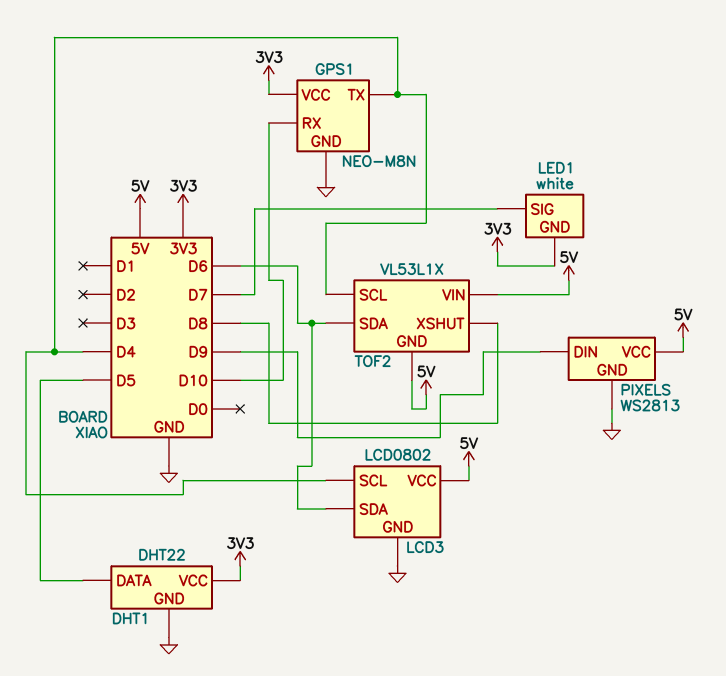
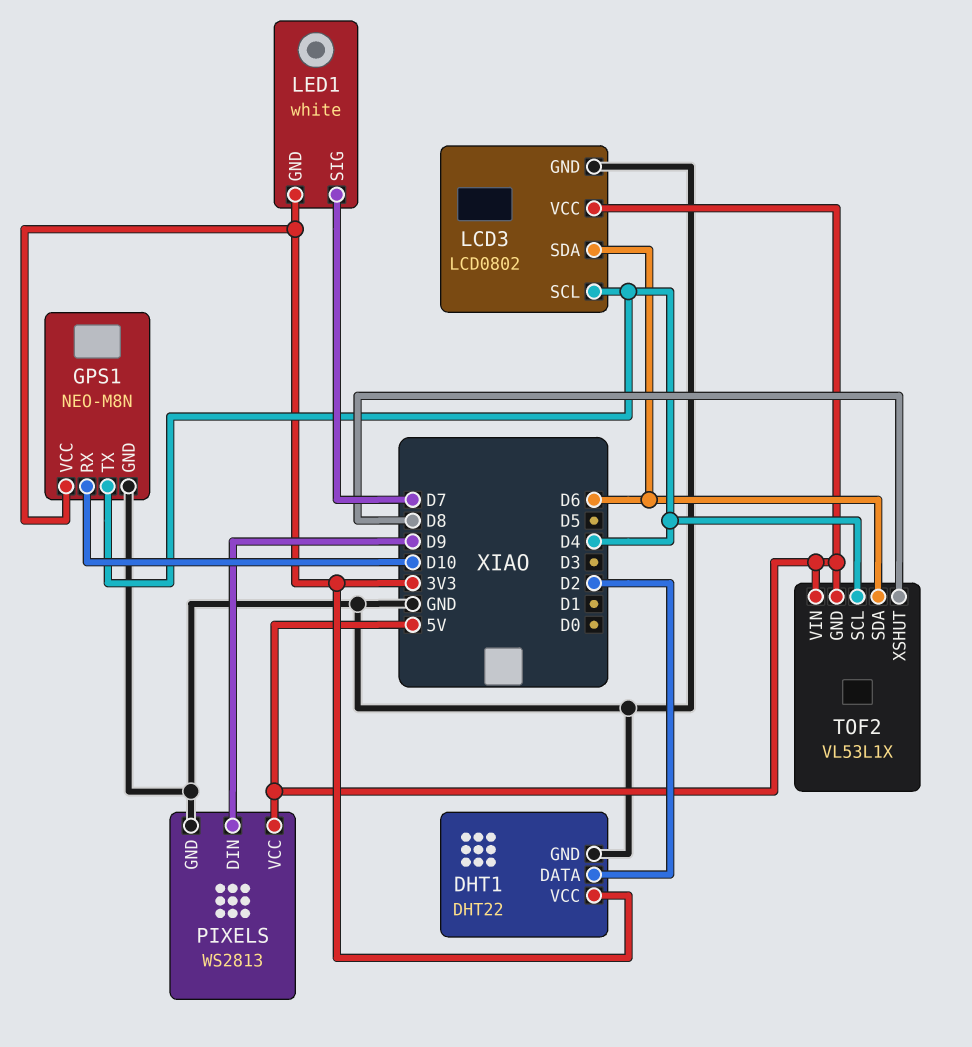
DHT1 pin DATA: D5 -> D2

